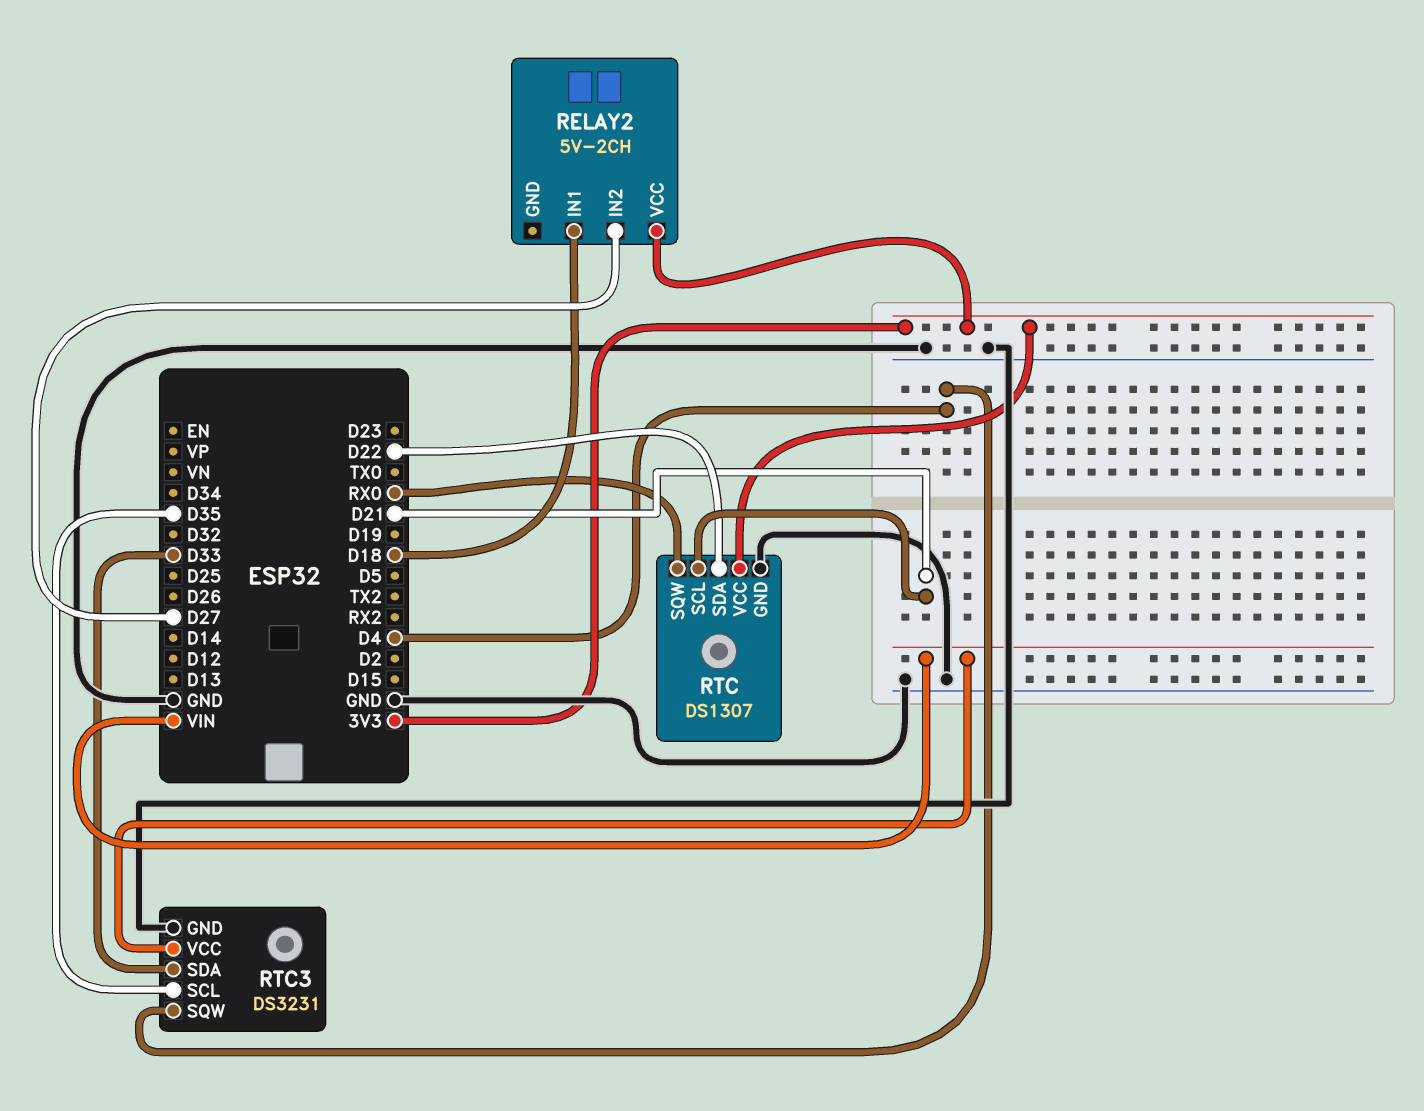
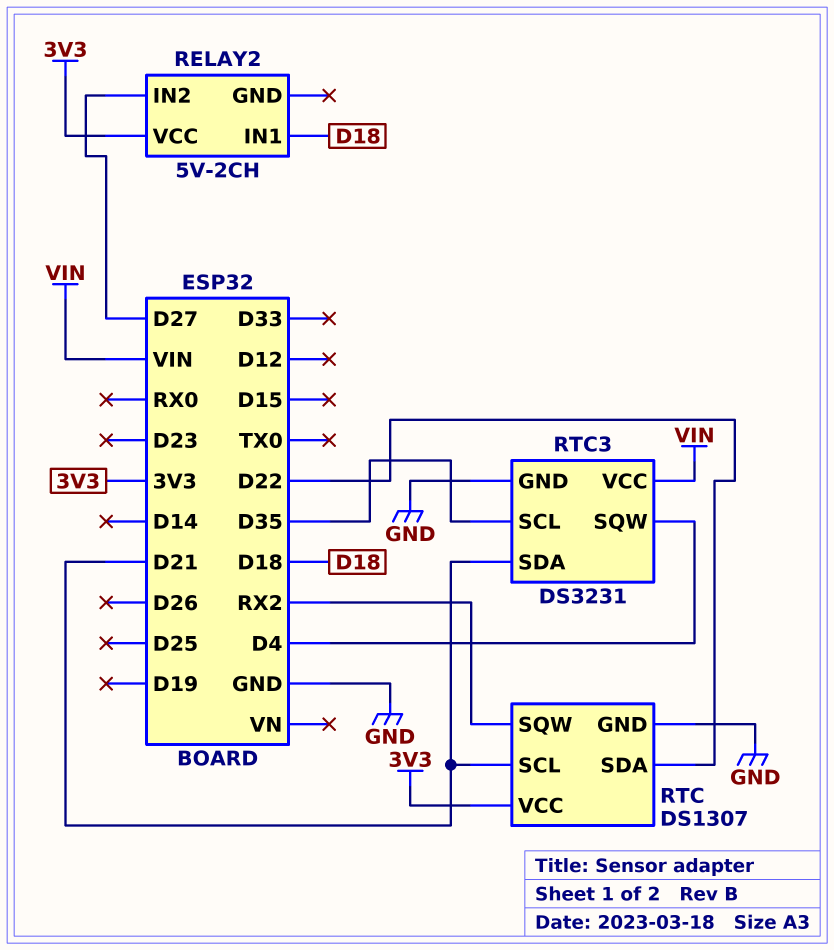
RTC pin SQW: RX0 -> RX2
RTC3 pin SDA: D33 -> D21

